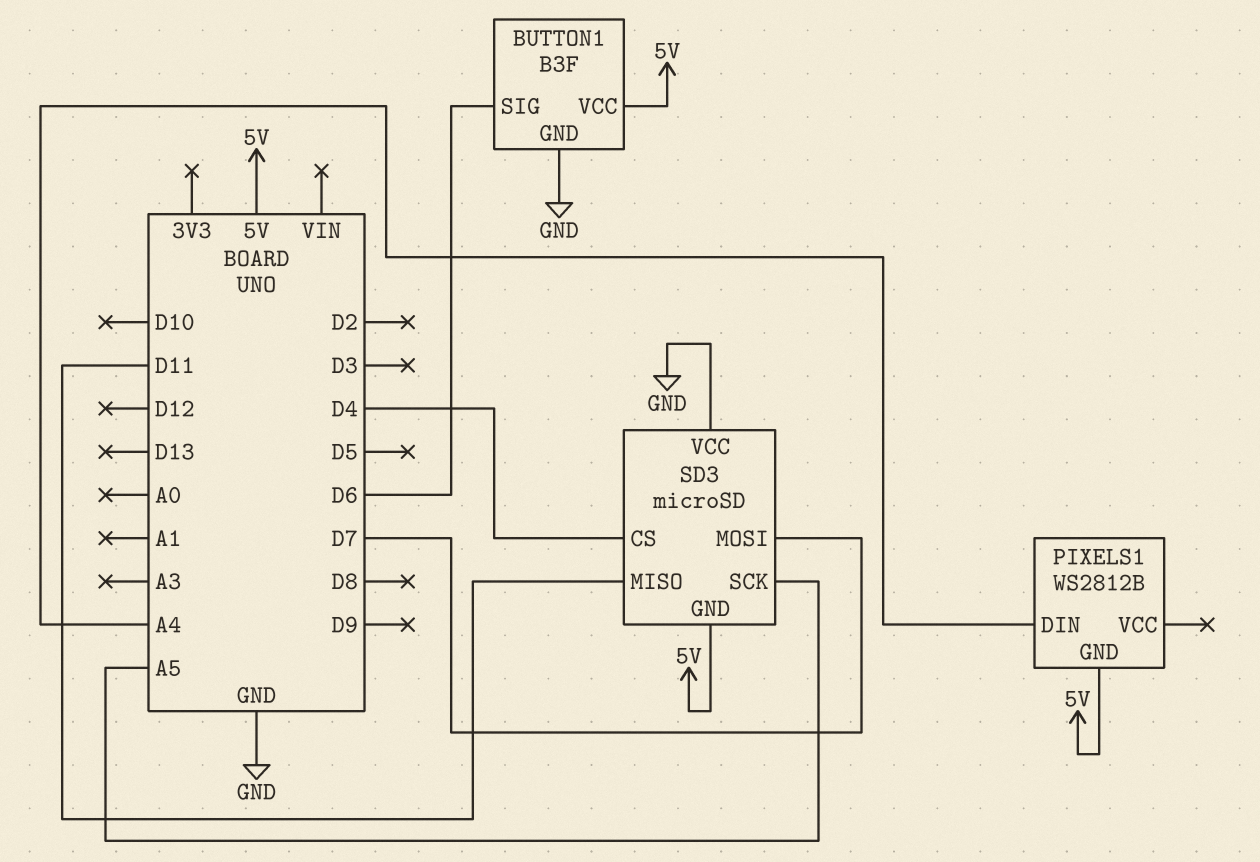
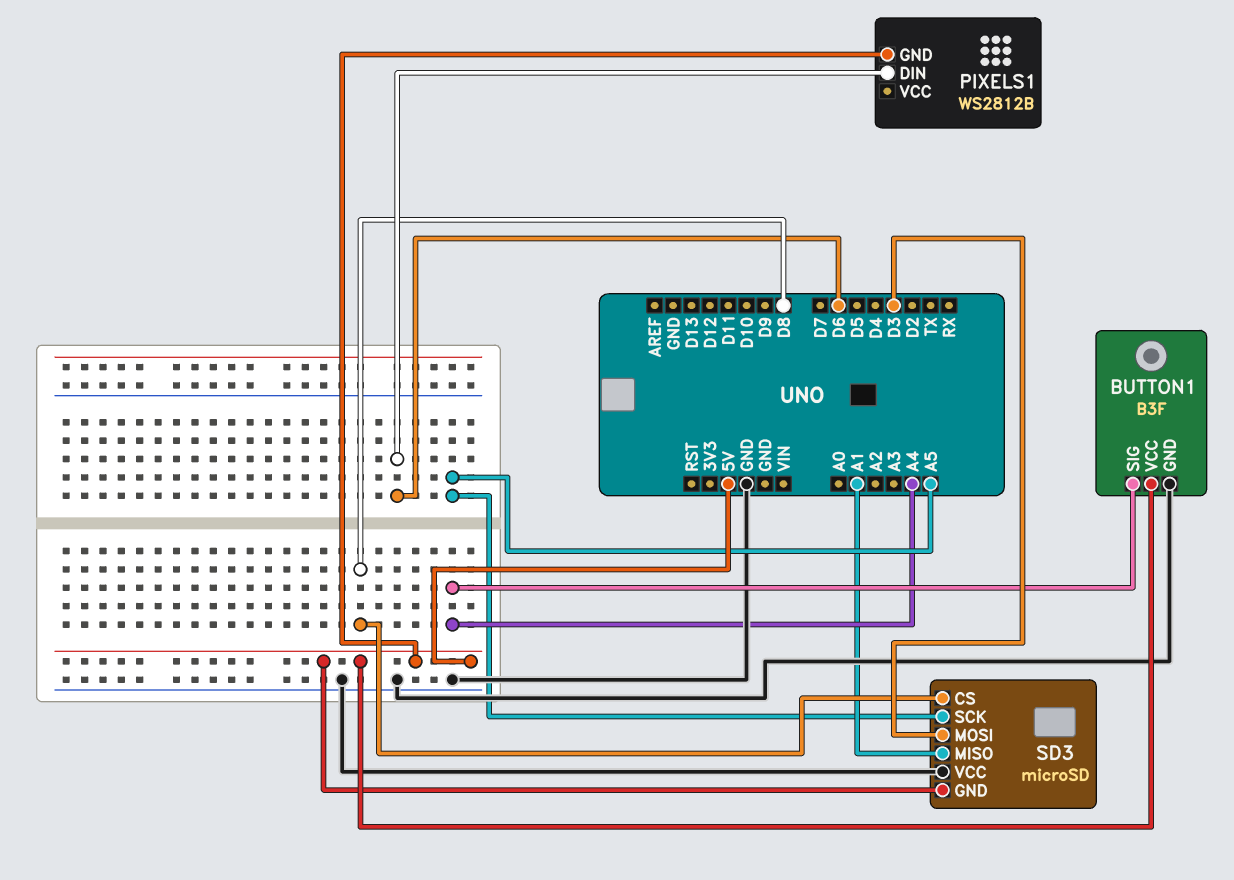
BUTTON1 pin SIG: D6 -> A4
PIXELS1 pin DIN: A4 -> D6
SD3 pin CS: D4 -> D8
SD3 pin MISO: D11 -> A1
SD3 pin MOSI: D7 -> D3

